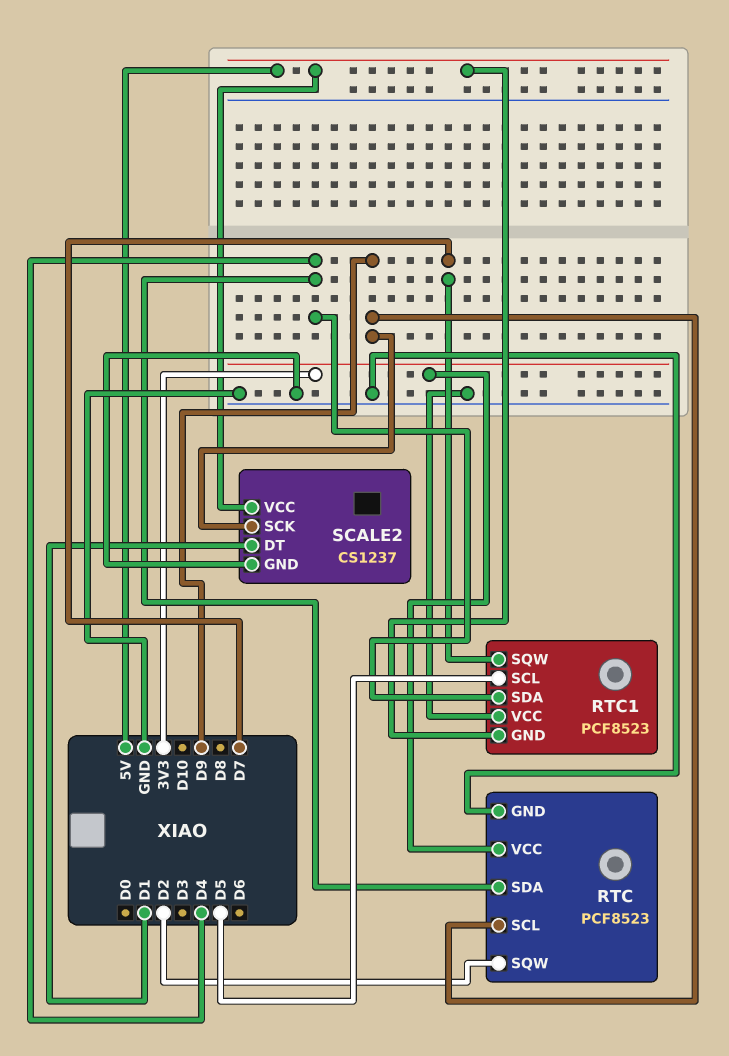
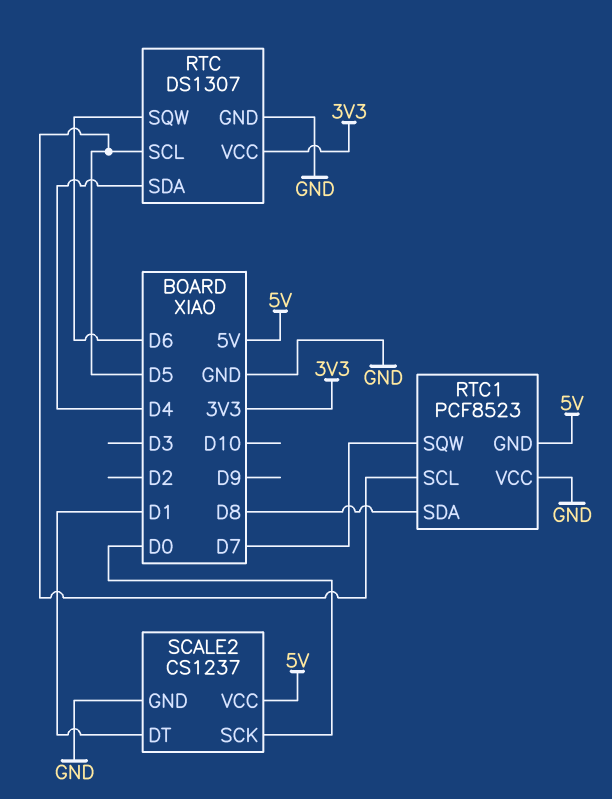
RTC: PCF8523 -> DS1307
RTC pin SCL: D9 -> D5
RTC pin SQW: D2 -> D6
RTC1 pin SDA: D4 -> D8
SCALE2 pin SCK: D9 -> D0

